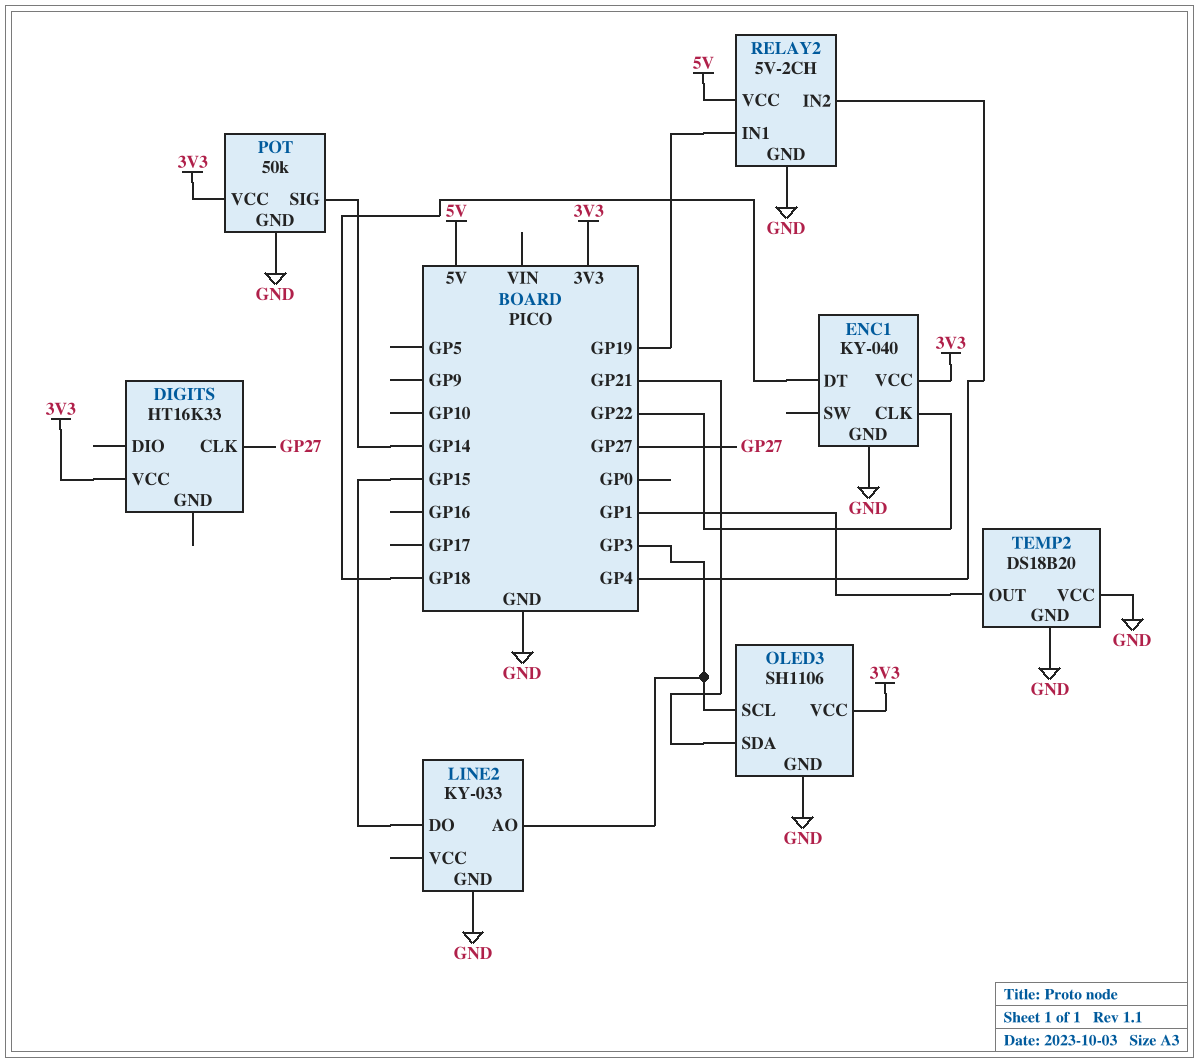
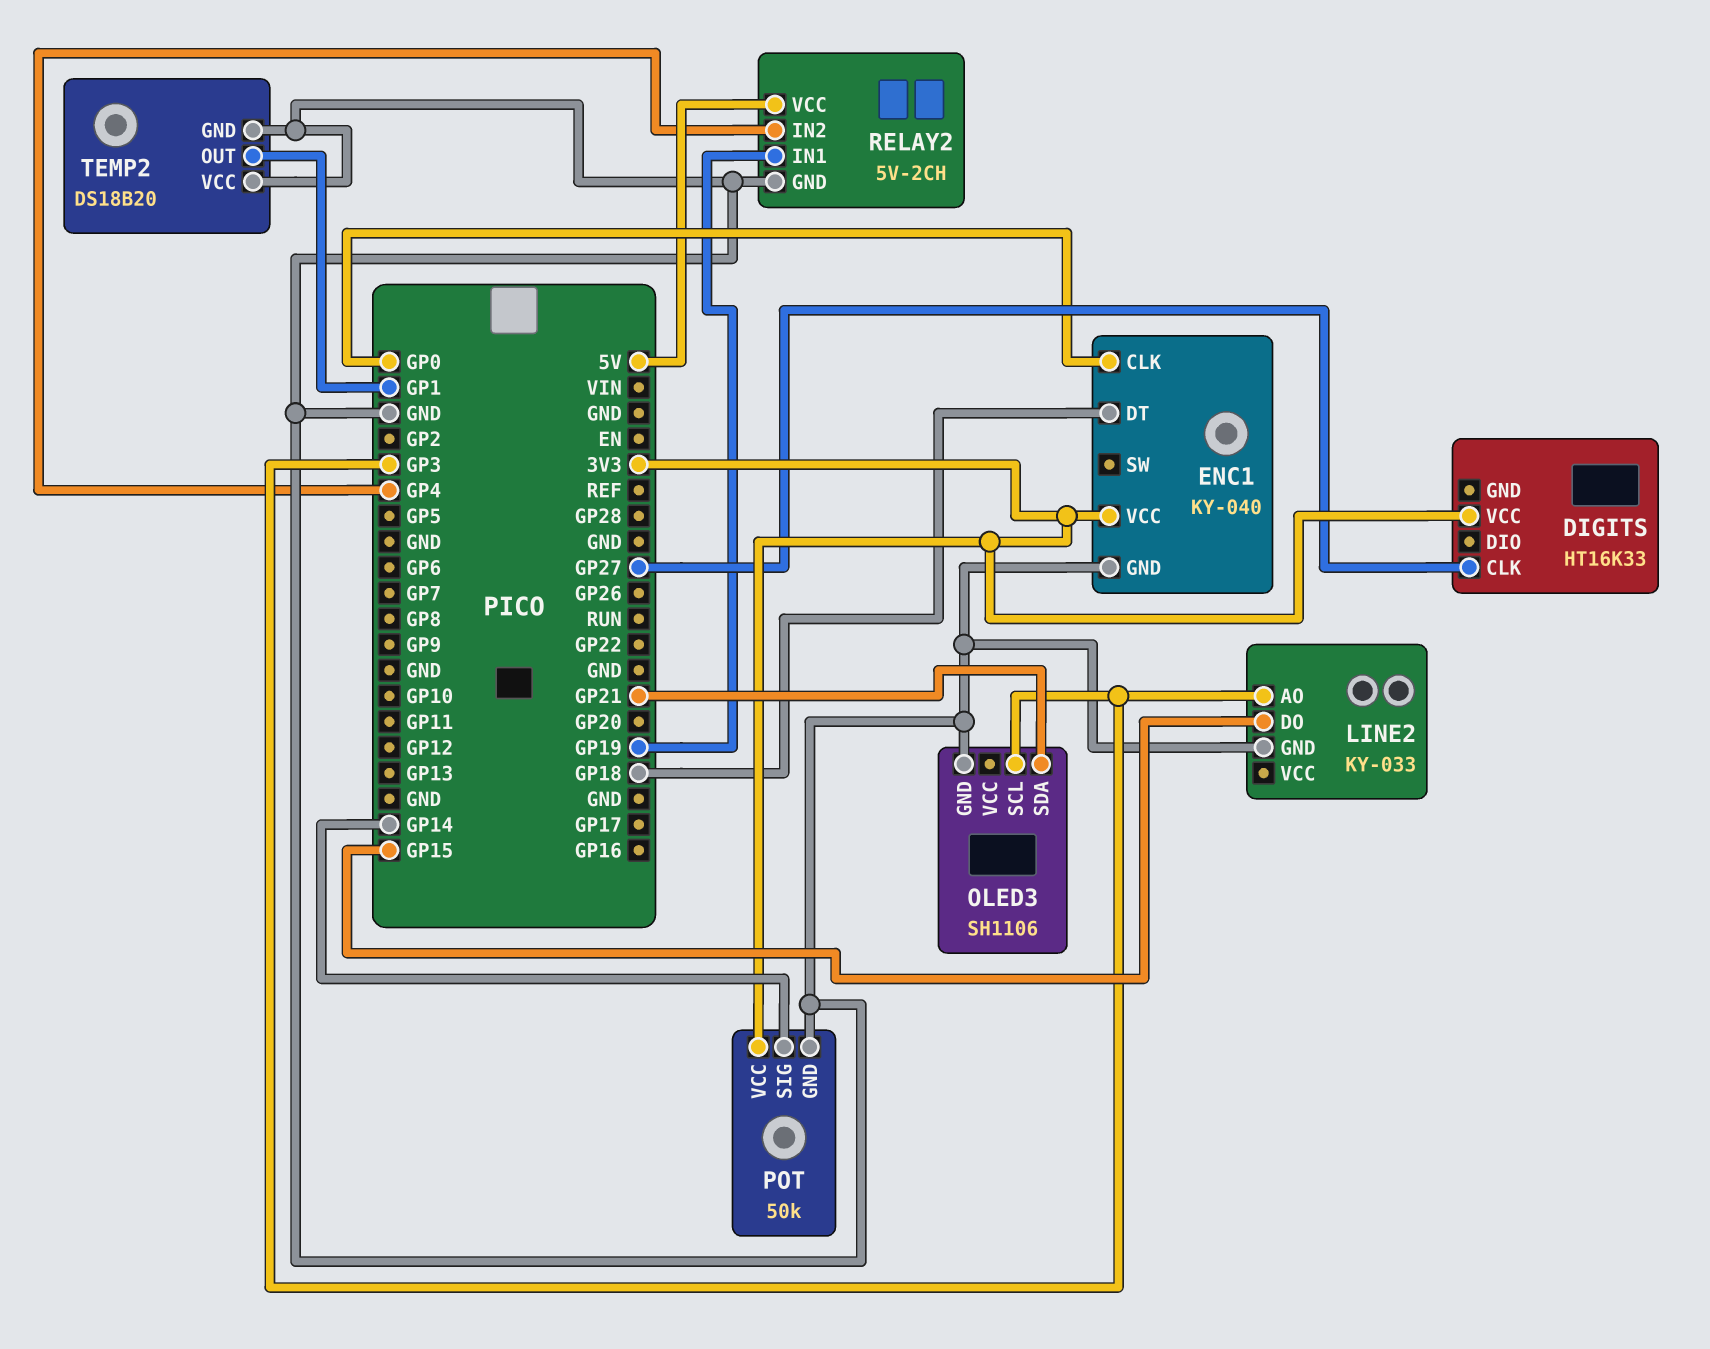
ENC1 pin CLK: GP22 -> GP0
OLED3 pin VCC: 3V3 -> none

